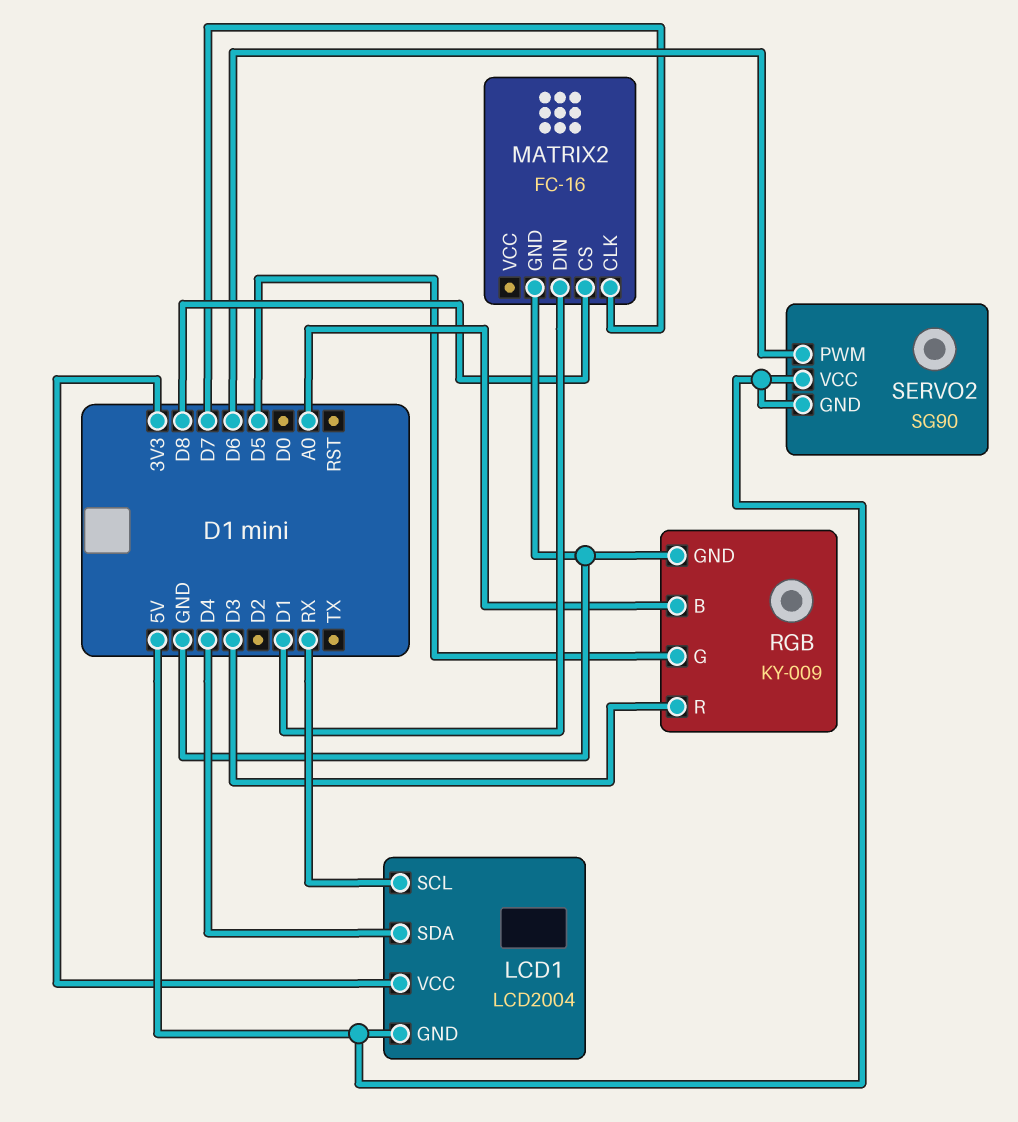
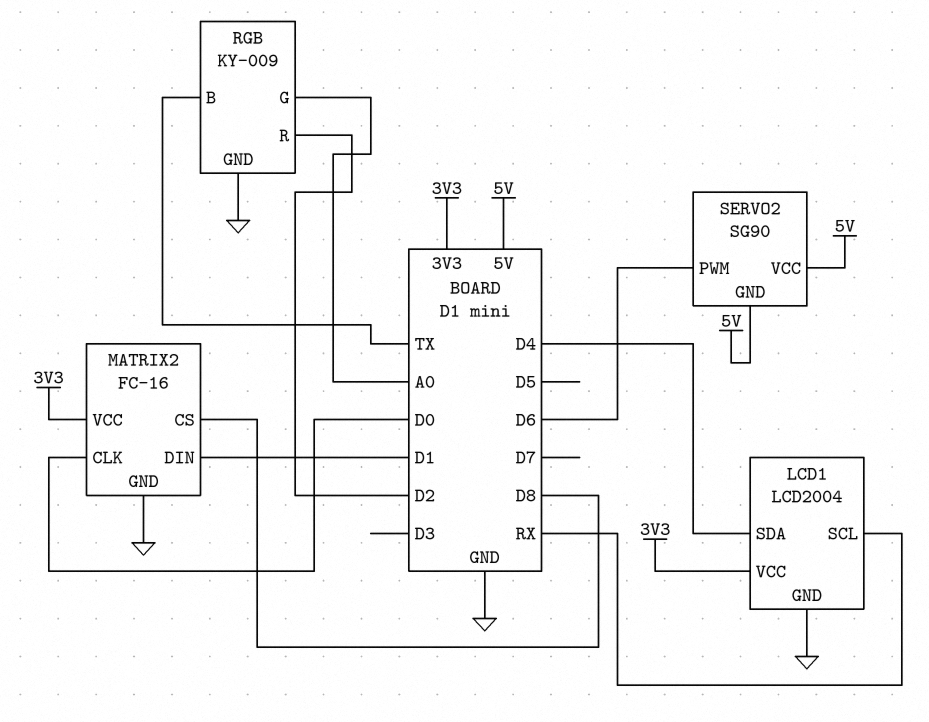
LCD1 pin GND: 5V -> GND
MATRIX2 pin CLK: D7 -> D0
MATRIX2 pin VCC: none -> 3V3
RGB pin B: A0 -> TX
RGB pin G: D5 -> A0
RGB pin R: D3 -> D2

